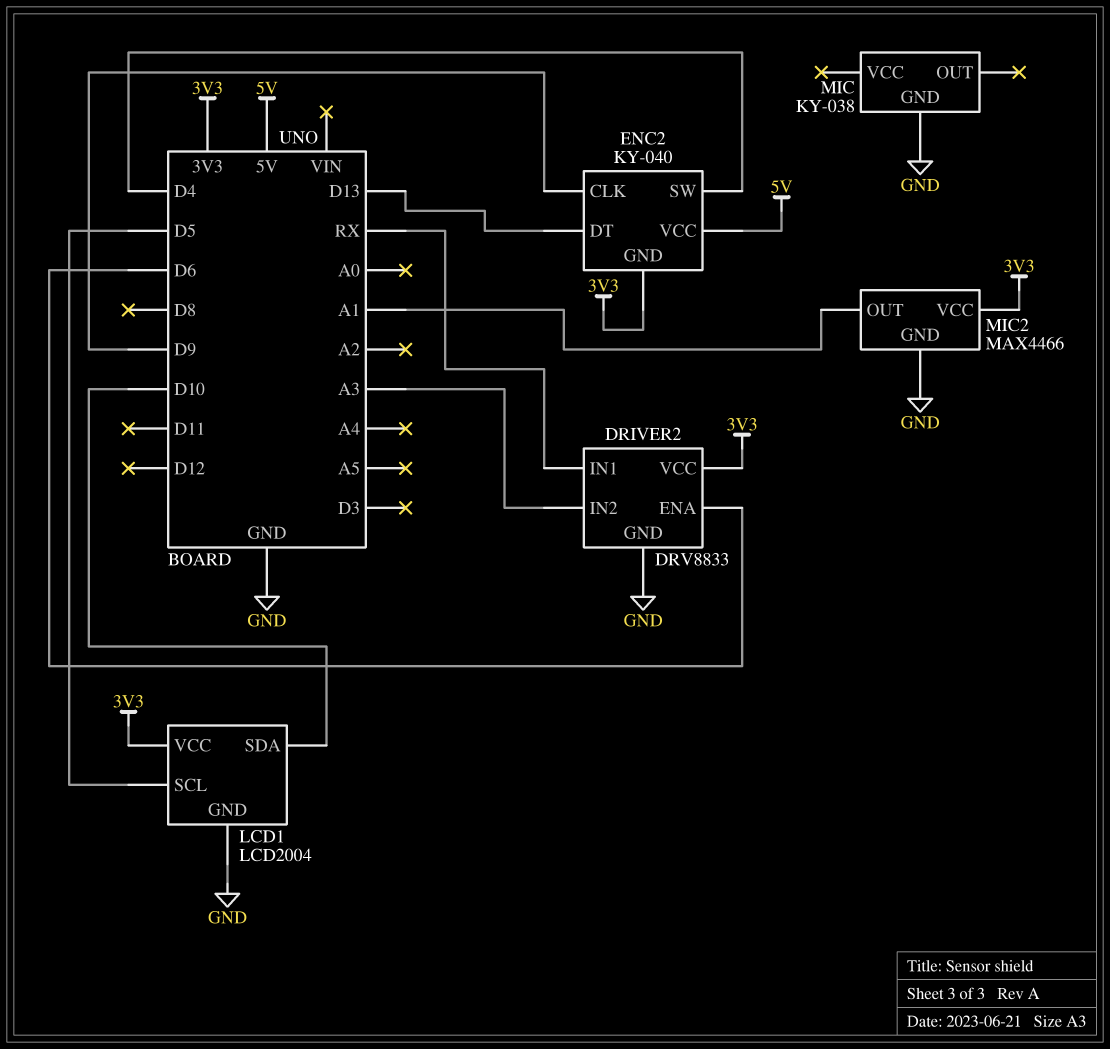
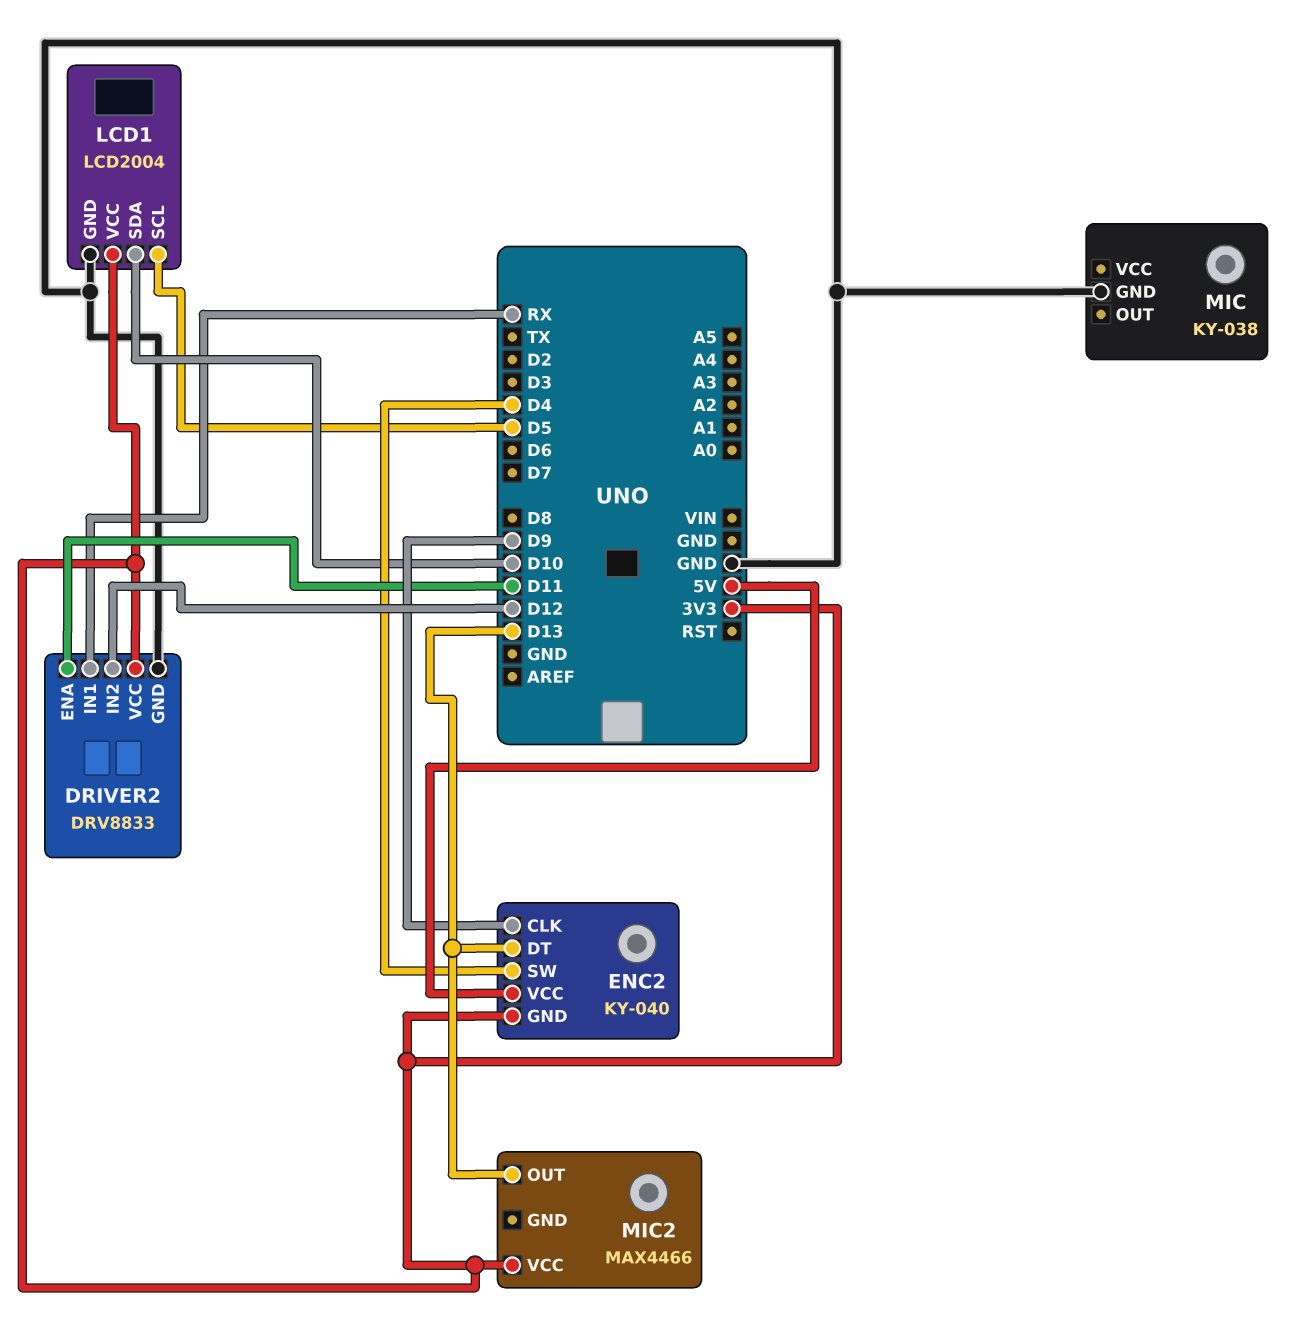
DRIVER2 pin ENA: D6 -> D11
DRIVER2 pin IN2: A3 -> D12
MIC2 pin GND: GND -> none
MIC2 pin OUT: A1 -> D13

